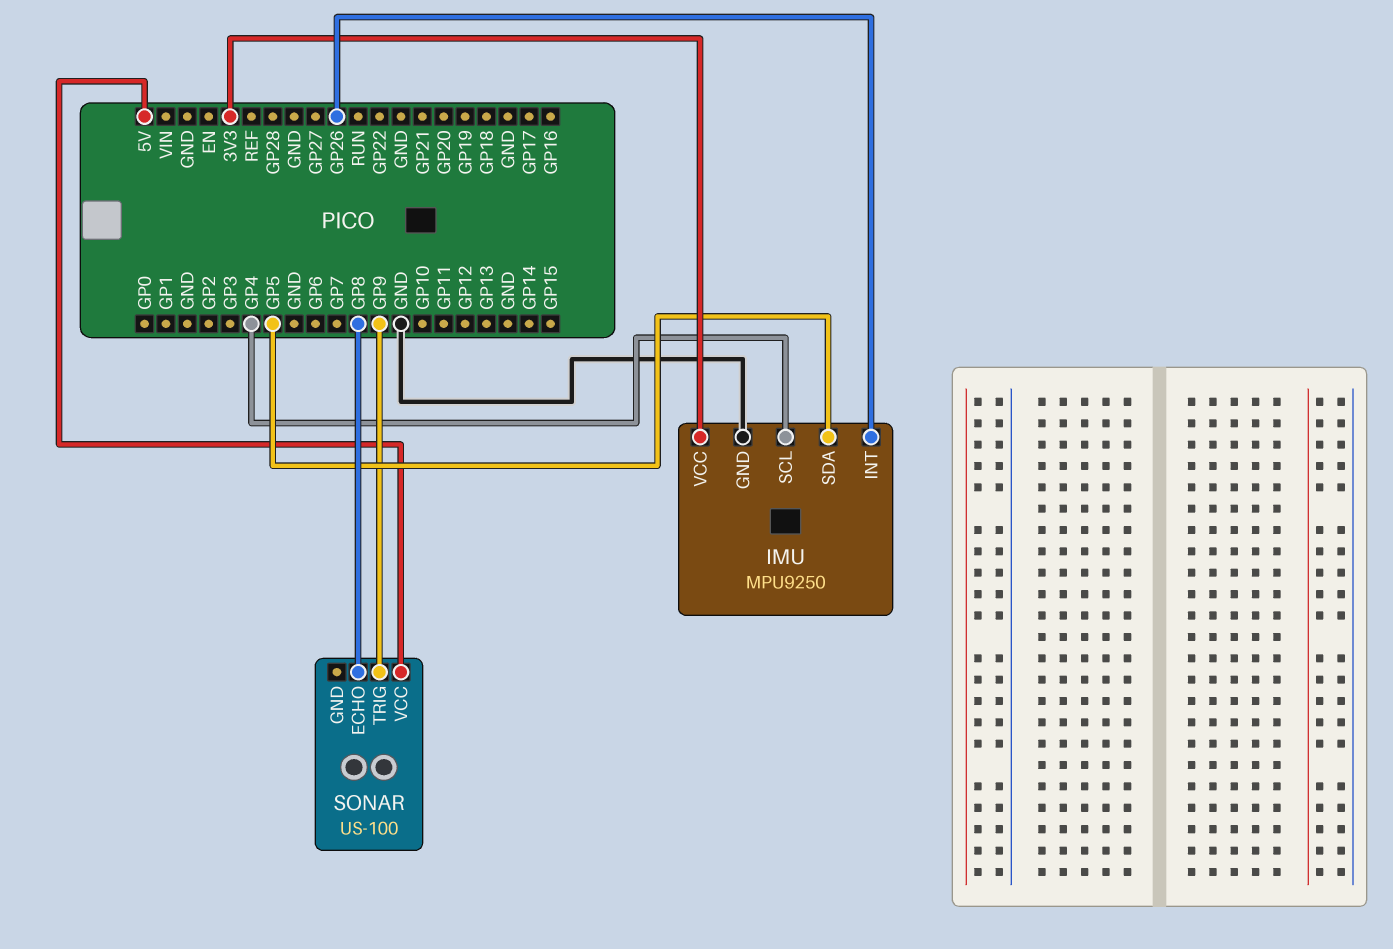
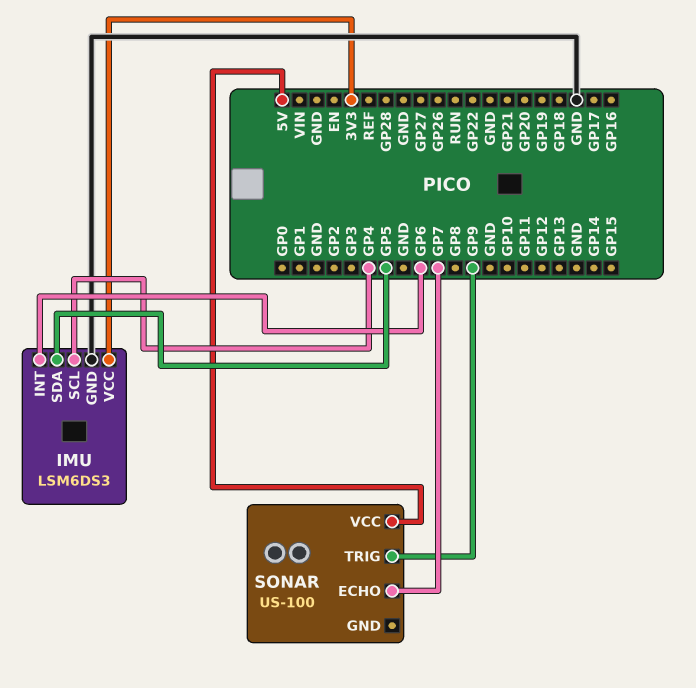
IMU: MPU9250 -> LSM6DS3
IMU pin INT: GP26 -> GP6
SONAR pin ECHO: GP8 -> GP7

